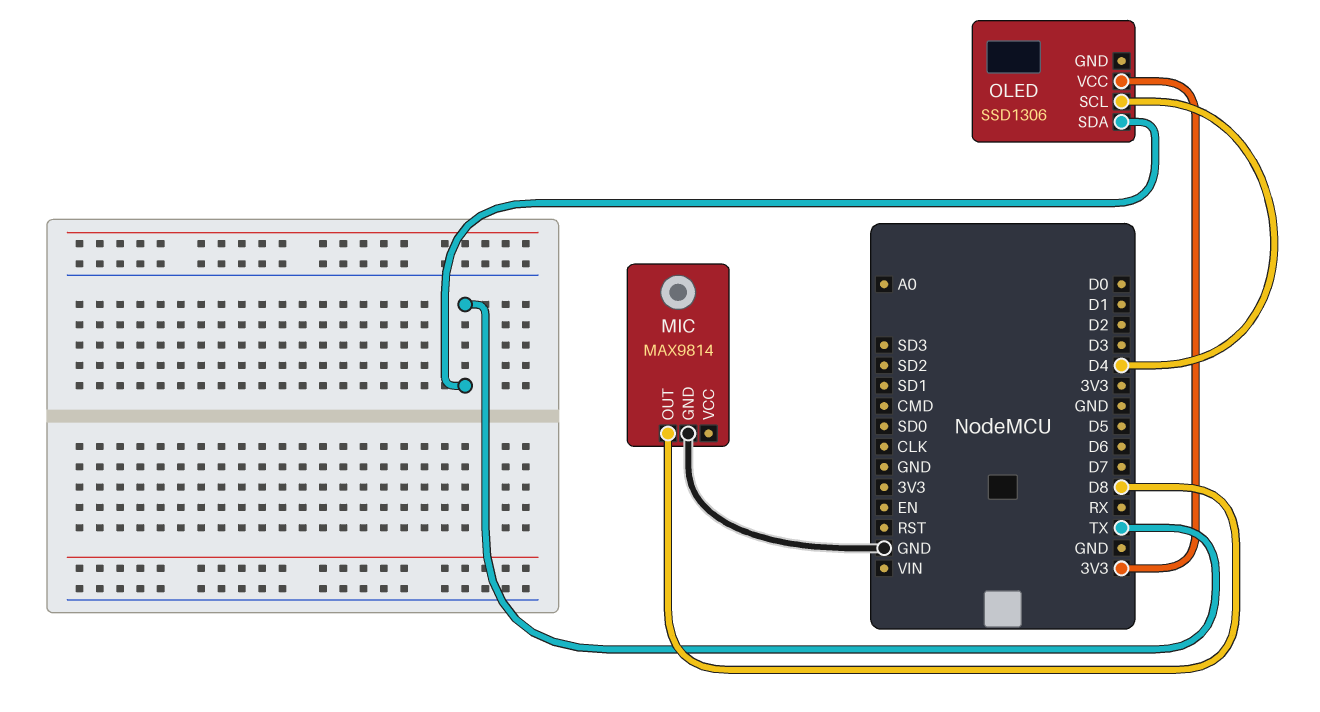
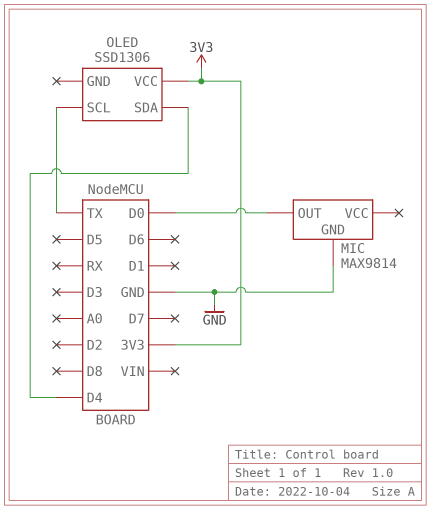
MIC pin OUT: D8 -> D0
OLED pin SCL: D4 -> TX
OLED pin SDA: TX -> D4

